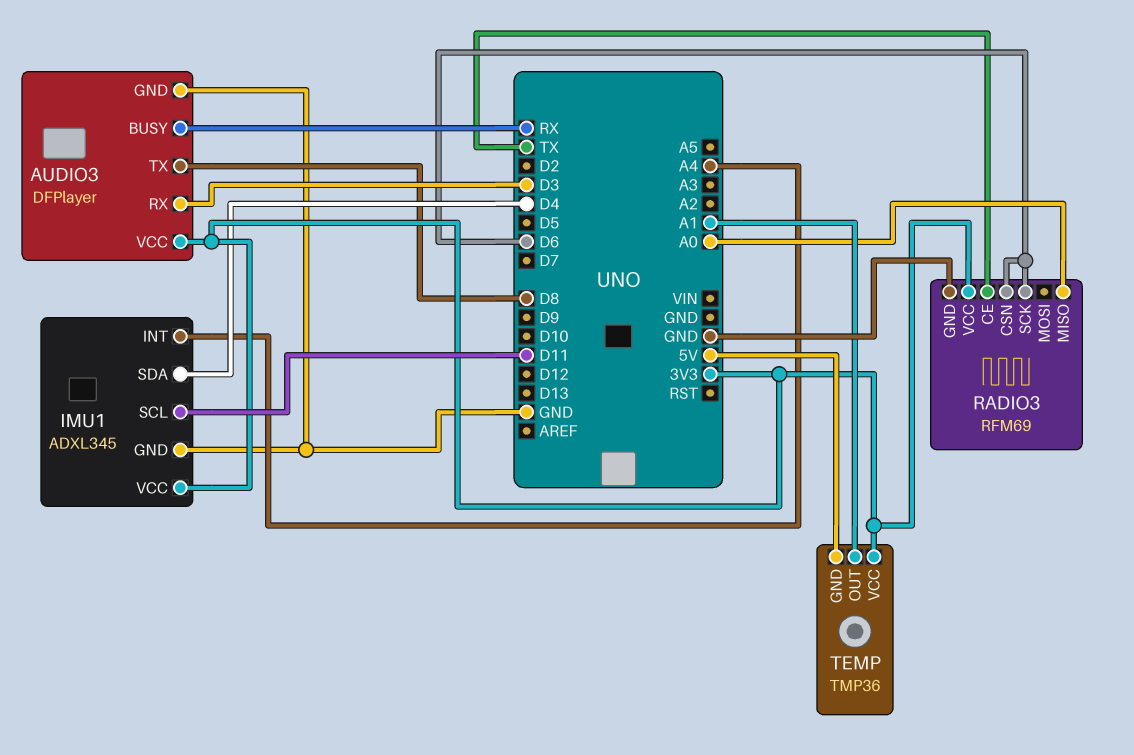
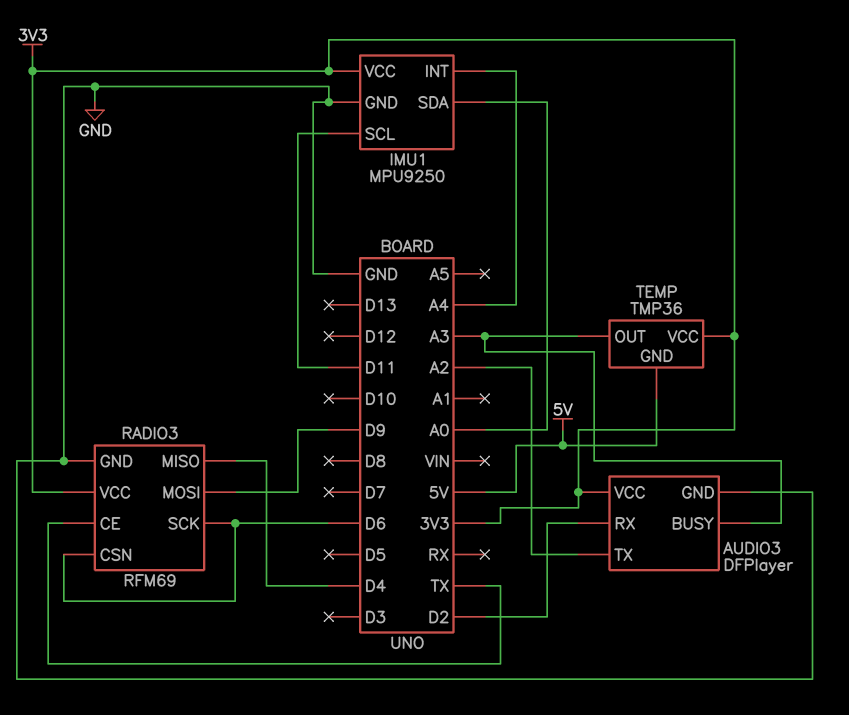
AUDIO3 pin BUSY: RX -> A3
AUDIO3 pin RX: D3 -> D2
AUDIO3 pin TX: D8 -> A2
IMU1: ADXL345 -> MPU9250
IMU1 pin SDA: D4 -> A0
RADIO3 pin MISO: A0 -> D4
RADIO3 pin MOSI: none -> D9
TEMP pin OUT: A1 -> A3

